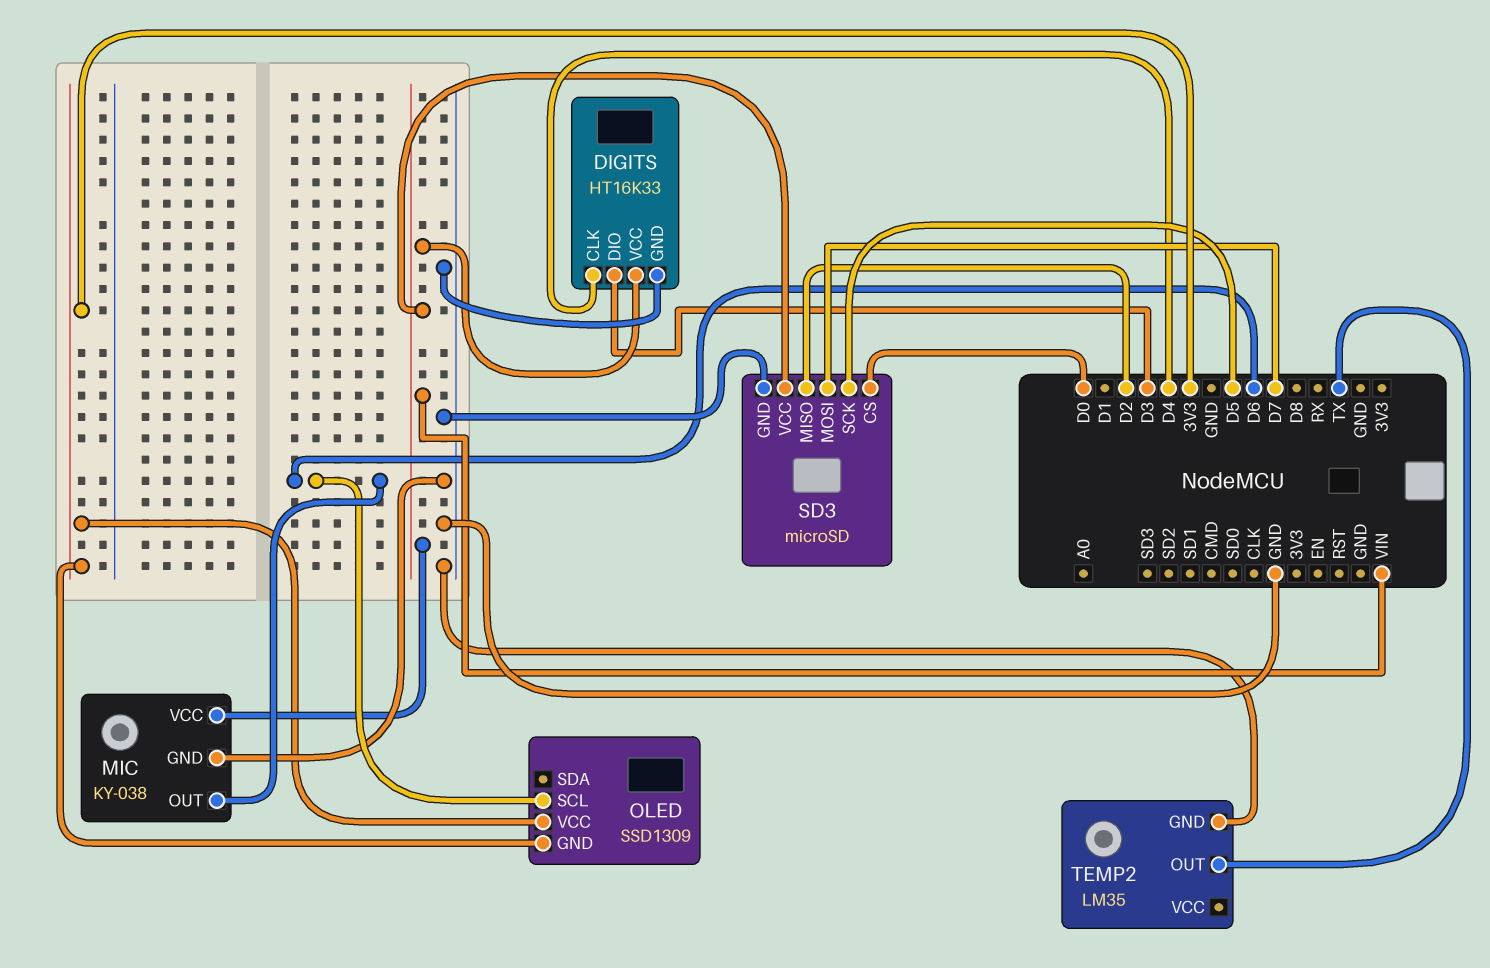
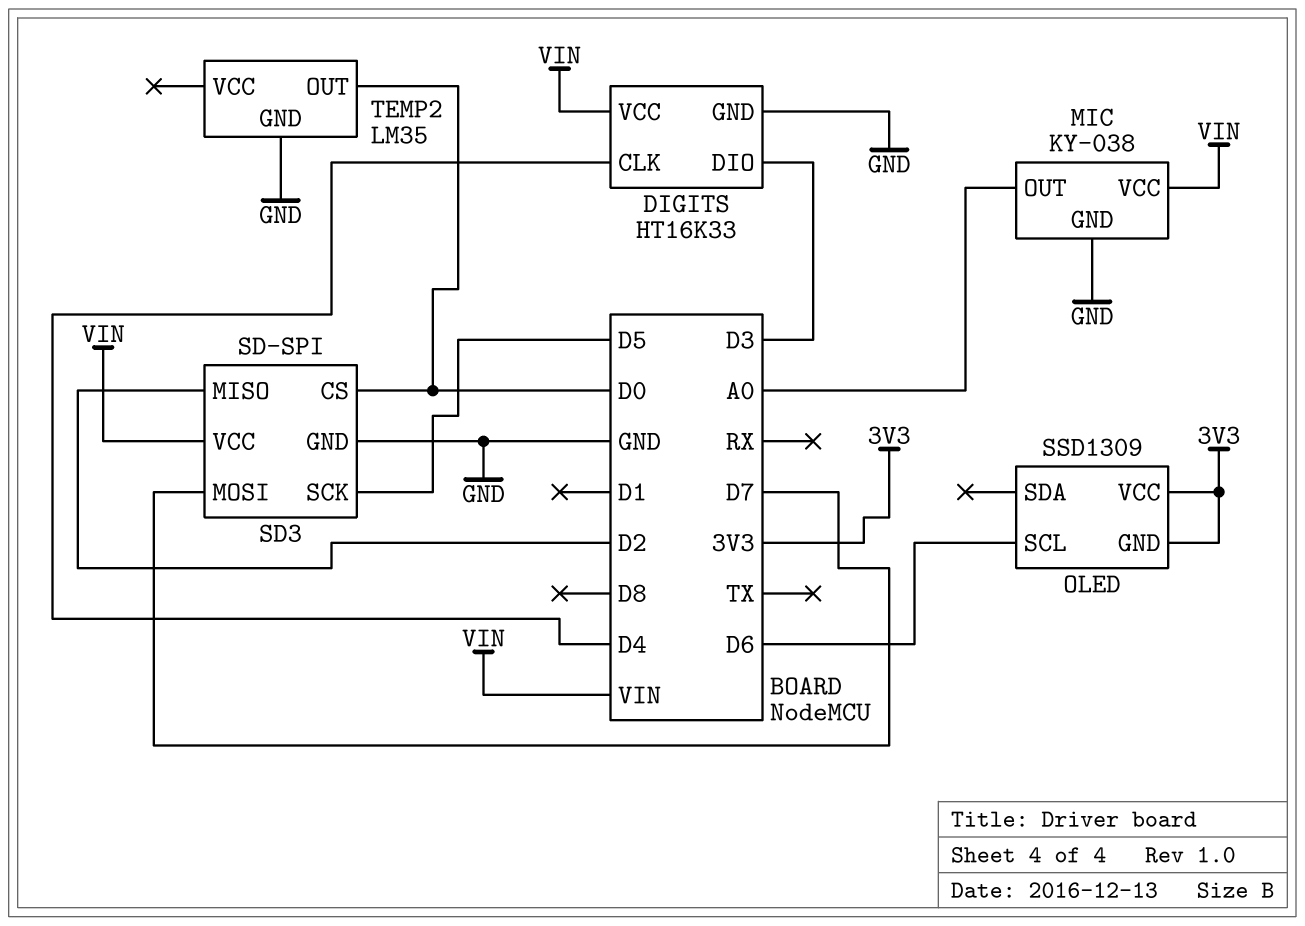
MIC pin OUT: D6 -> A0
SD3: microSD -> SD-SPI
TEMP2 pin OUT: TX -> D0

